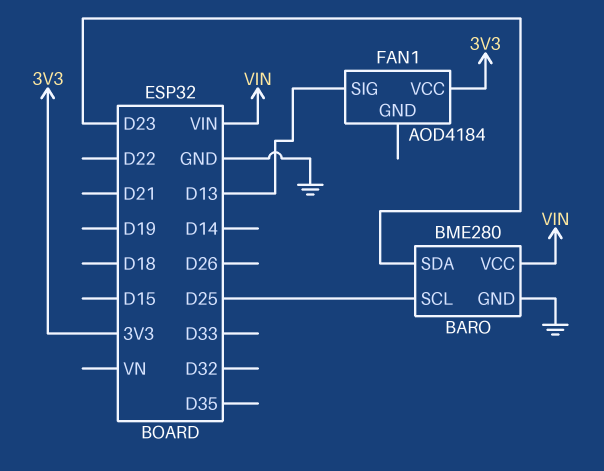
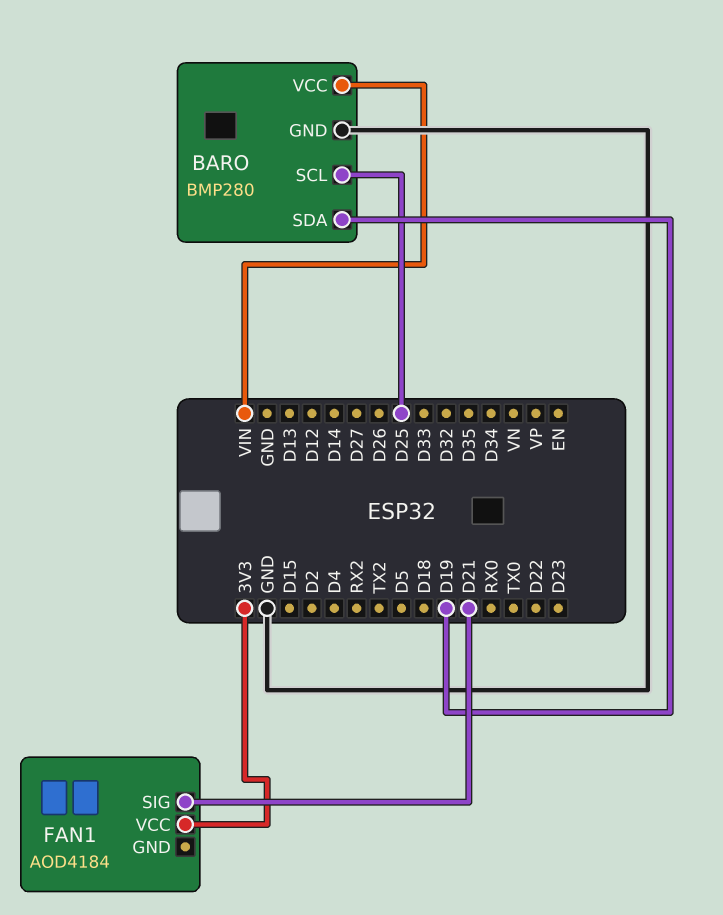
BARO: BME280 -> BMP280
BARO pin SDA: D23 -> D19
FAN1 pin SIG: D13 -> D21

